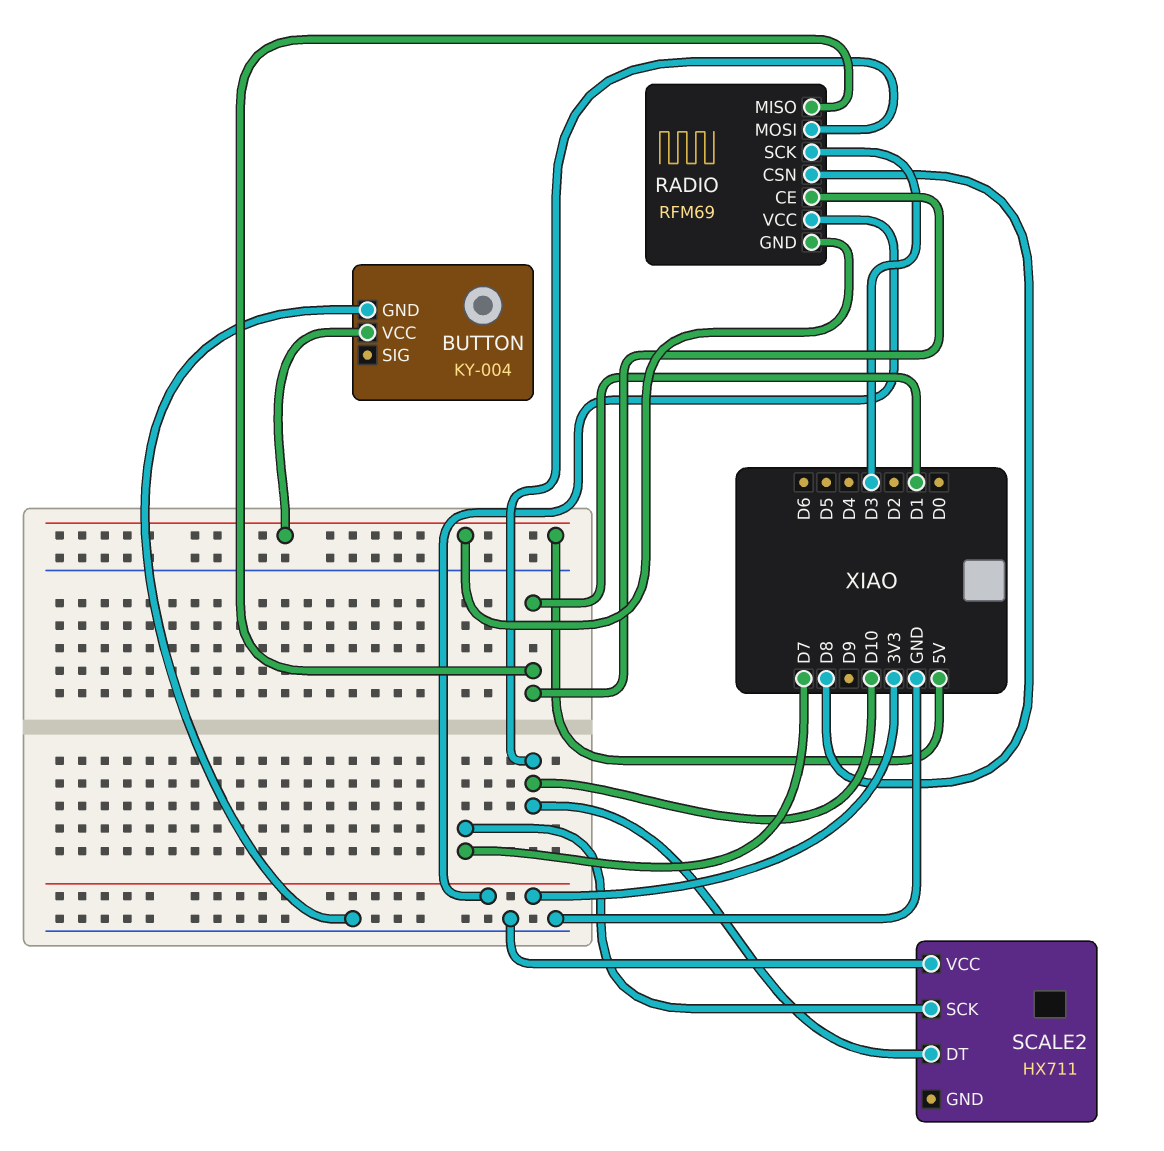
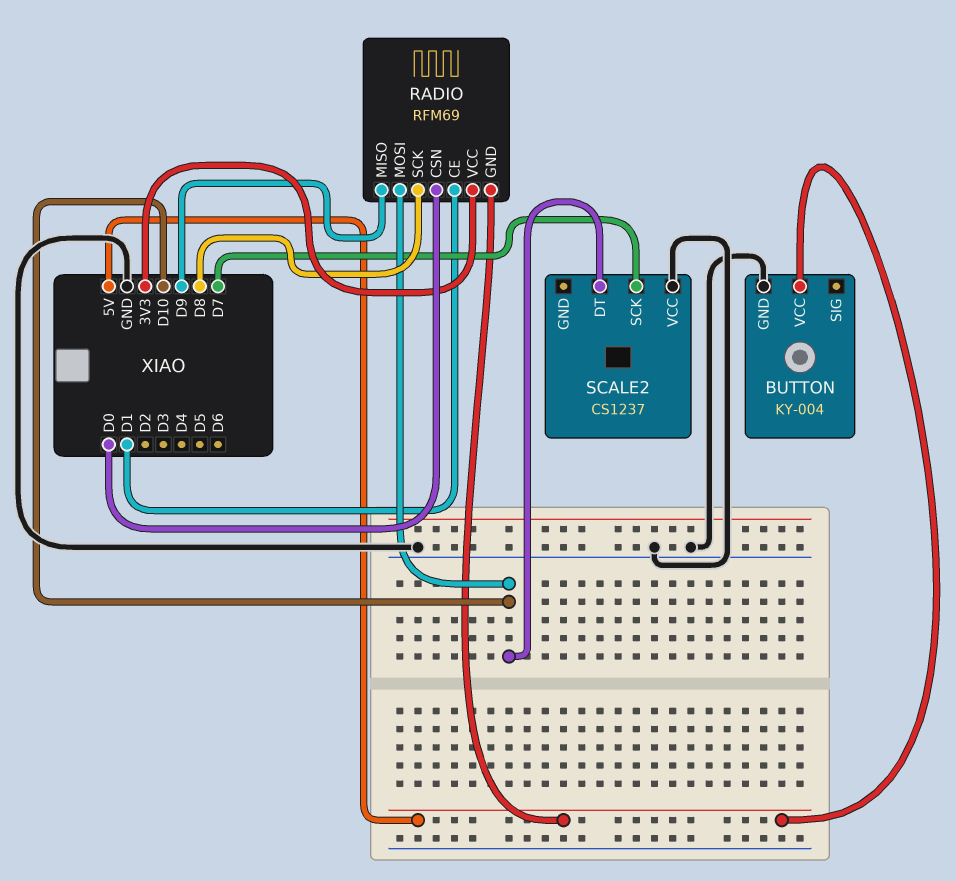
RADIO pin CSN: D8 -> D0
RADIO pin MISO: D1 -> D9
RADIO pin SCK: D3 -> D8
SCALE2: HX711 -> CS1237

